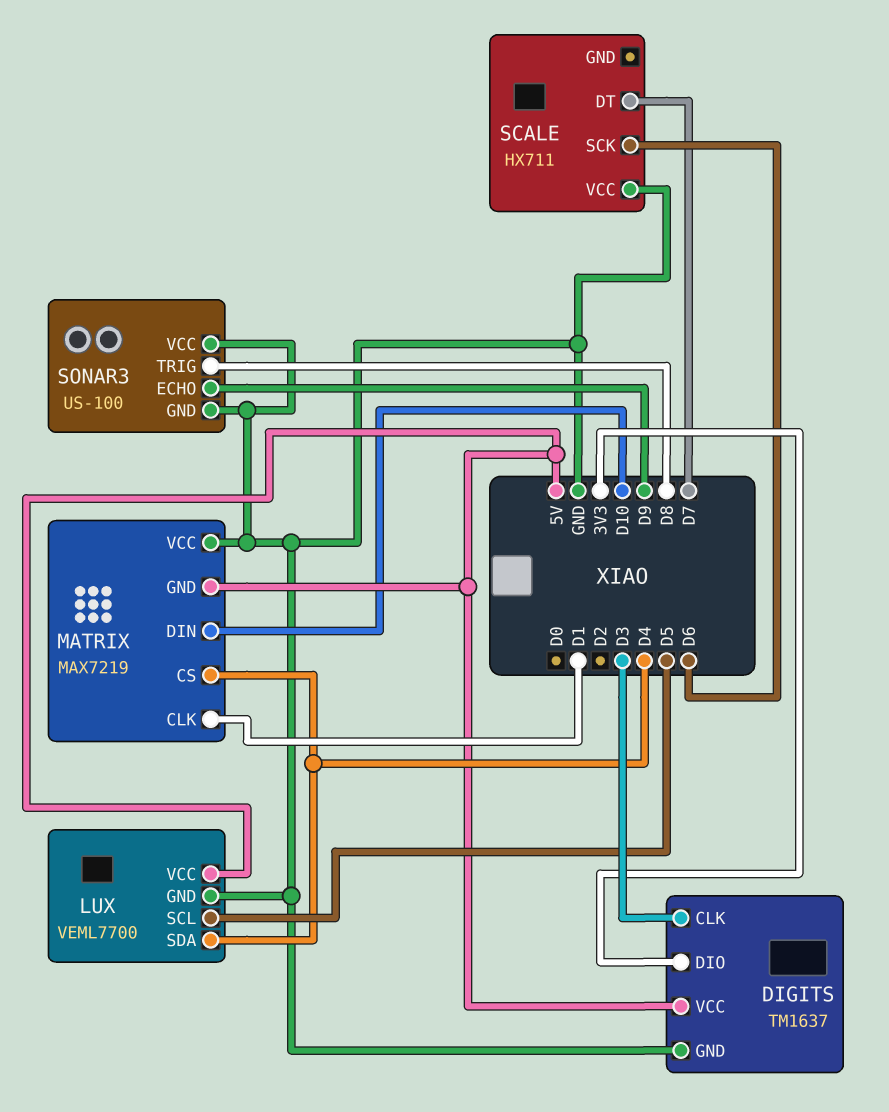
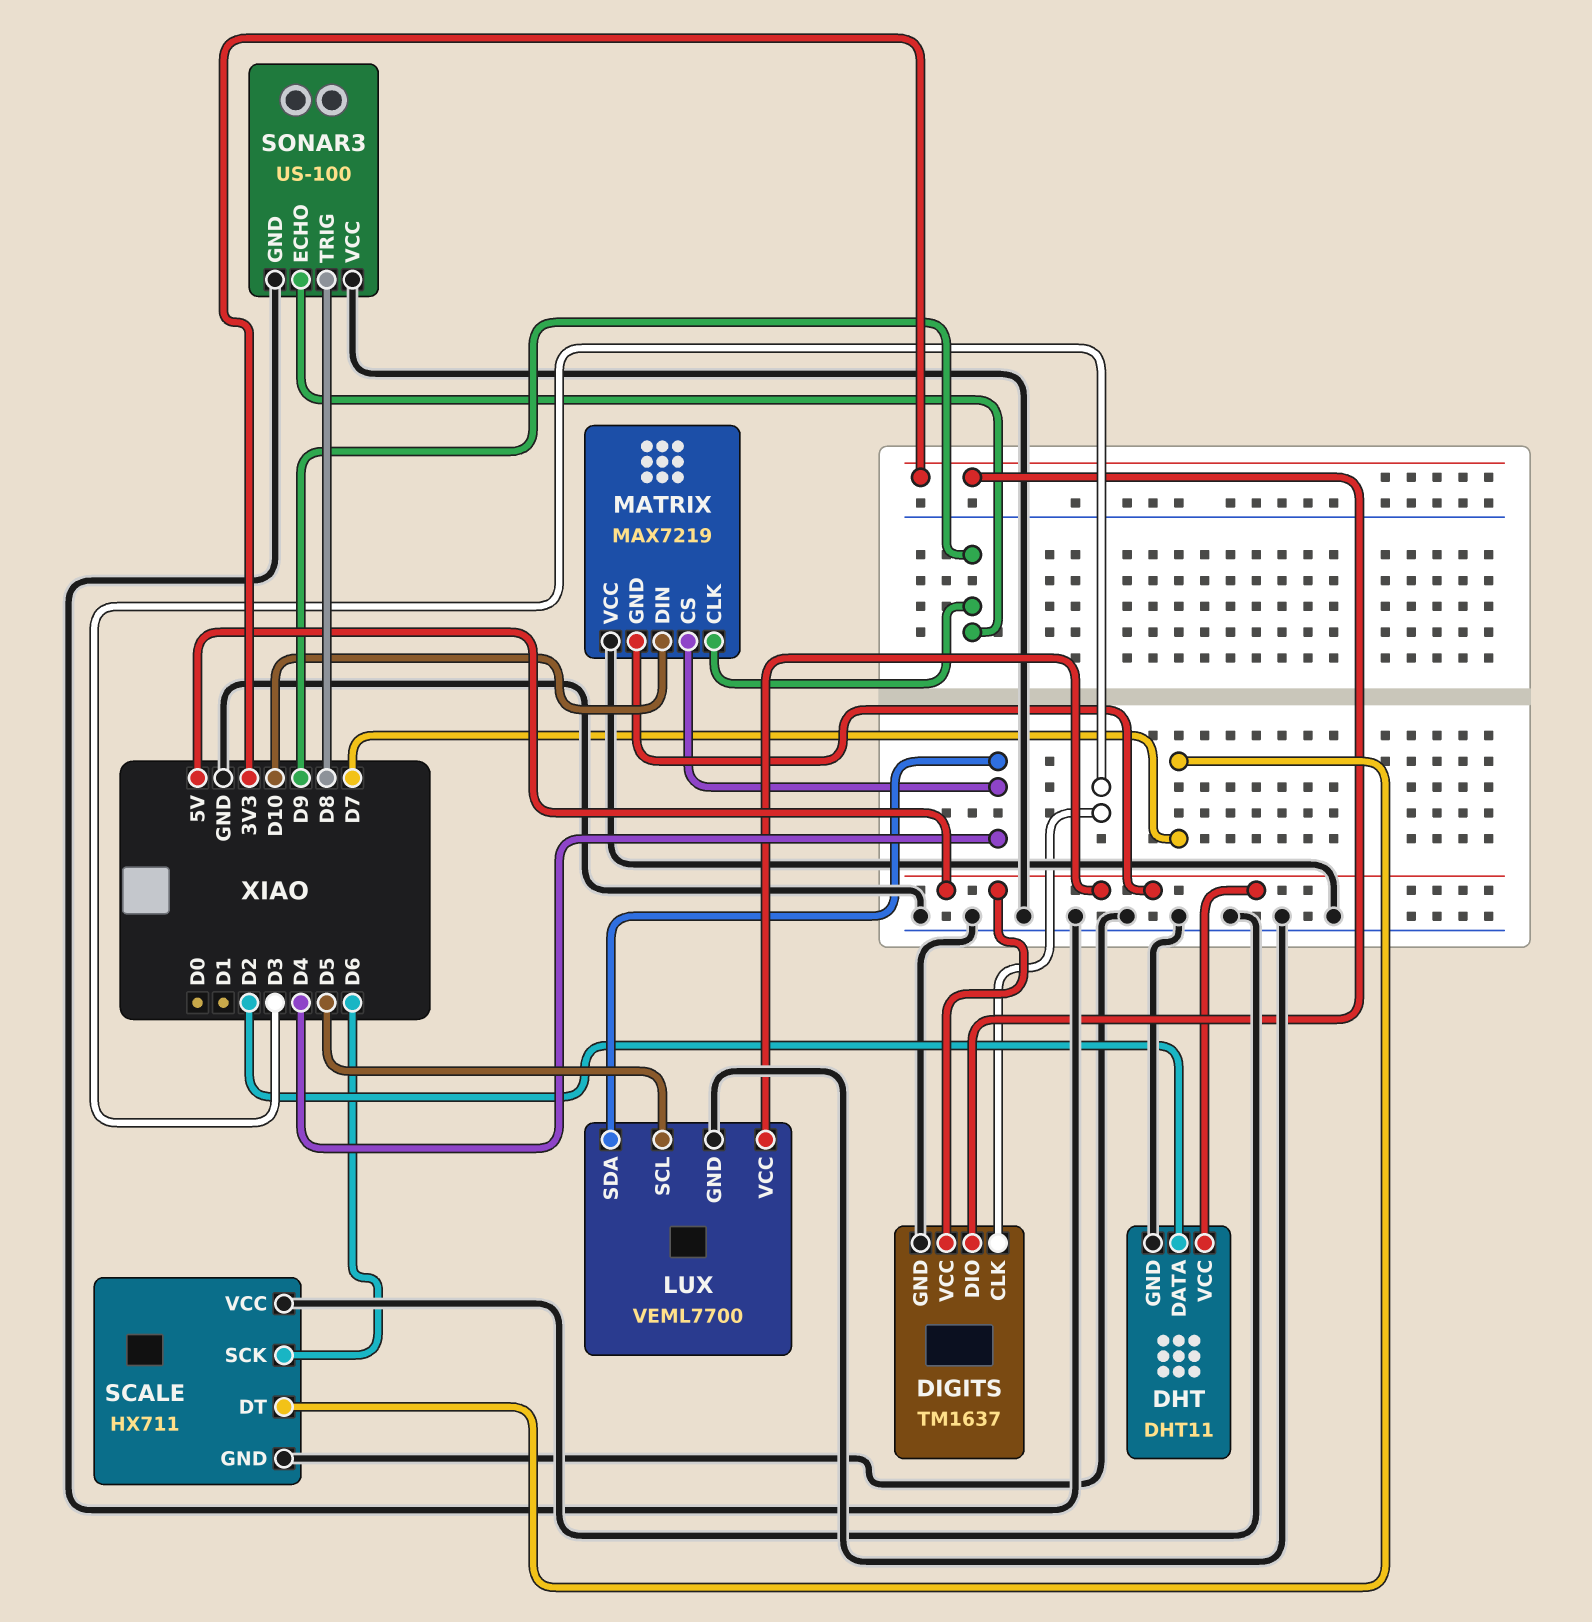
DHT: none -> DHT11
DHT pin DATA: none -> D2
DHT pin GND: none -> GND
DHT pin VCC: none -> 5V
MATRIX pin CLK: D1 -> D9
SCALE pin GND: none -> GND

